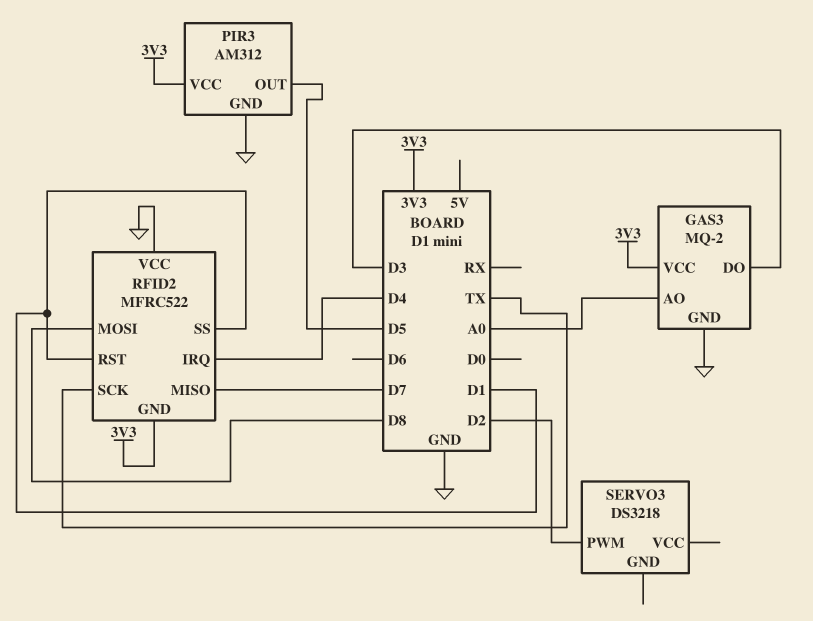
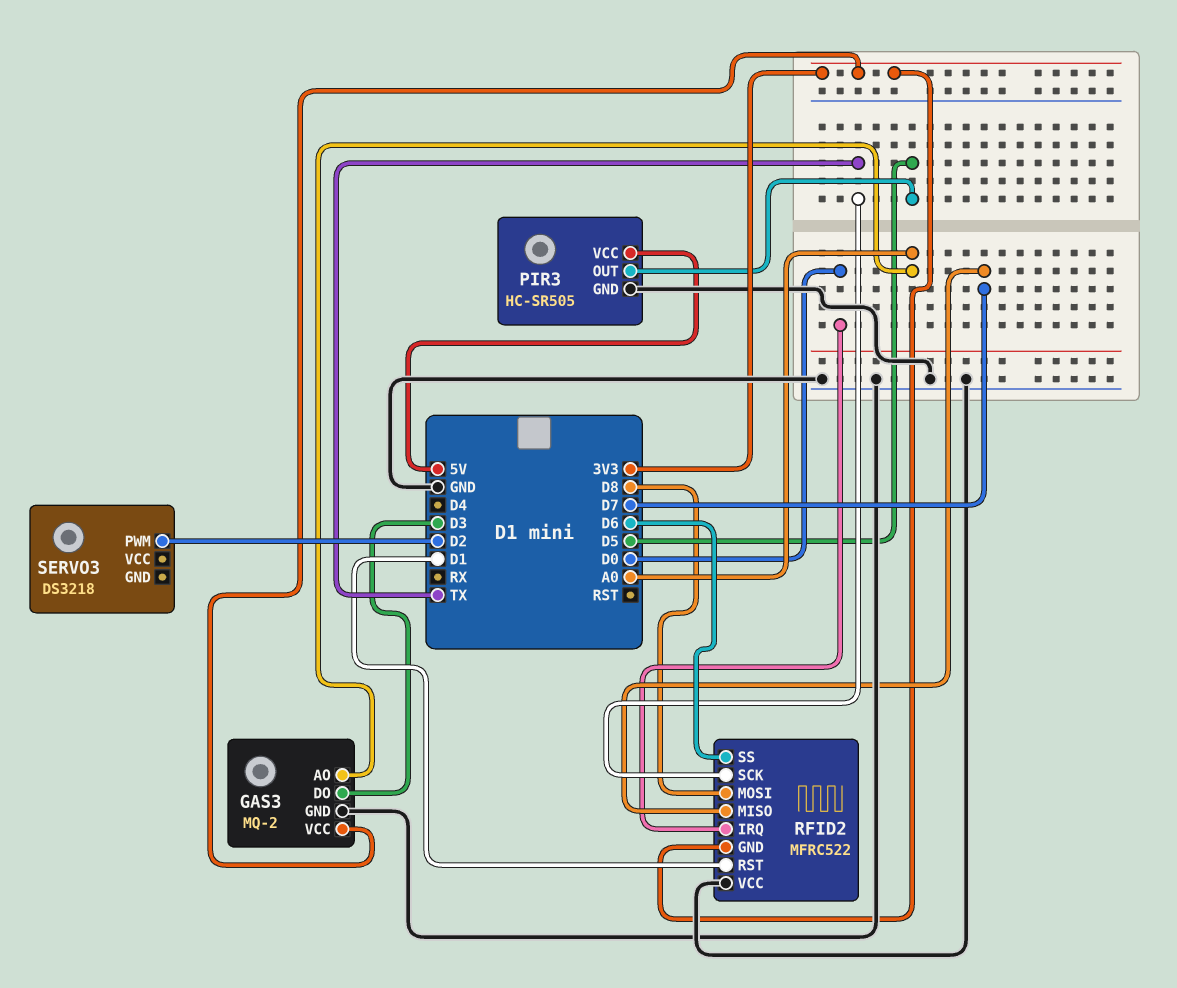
PIR3: AM312 -> HC-SR505
PIR3 pin VCC: 3V3 -> 5V
RFID2 pin IRQ: D4 -> D0
RFID2 pin SS: D1 -> D6

